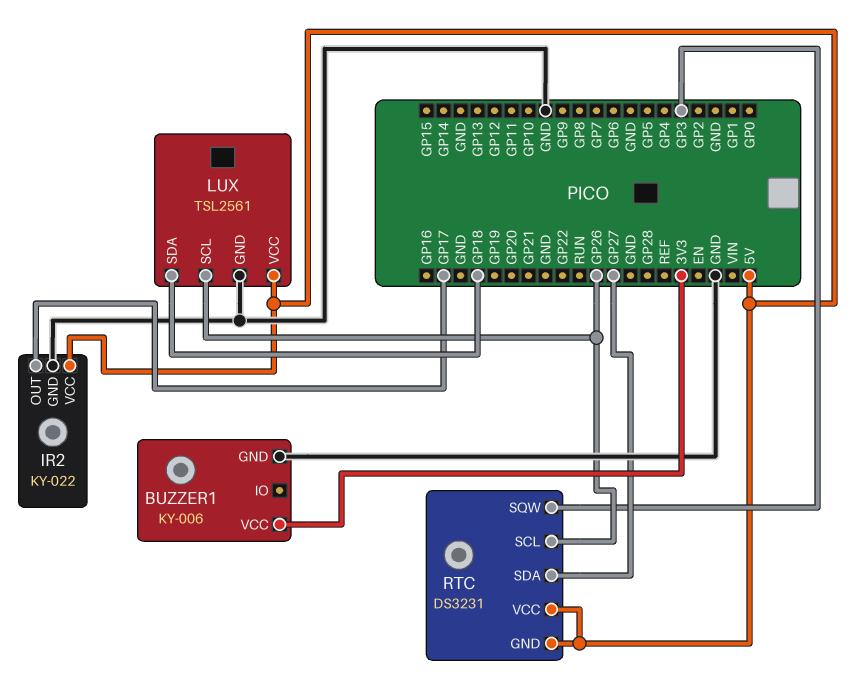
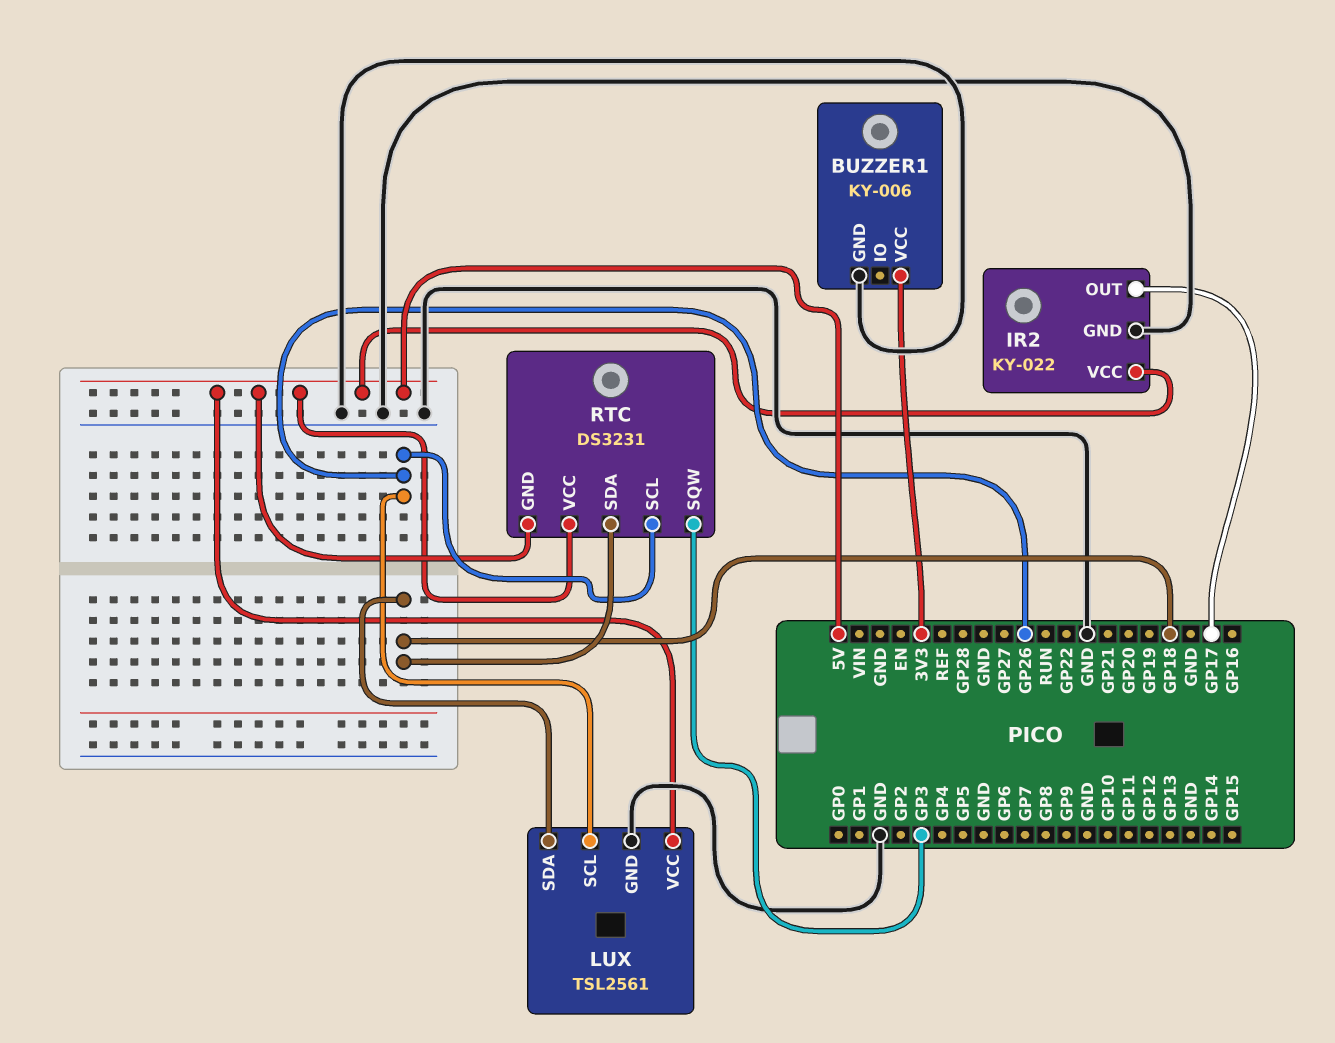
RTC pin SDA: GP27 -> GP18

